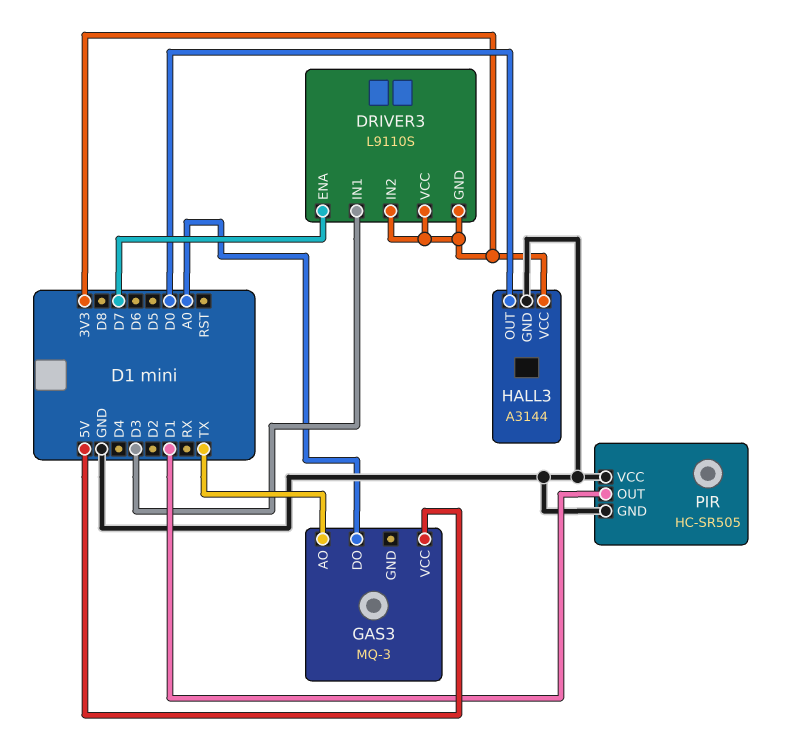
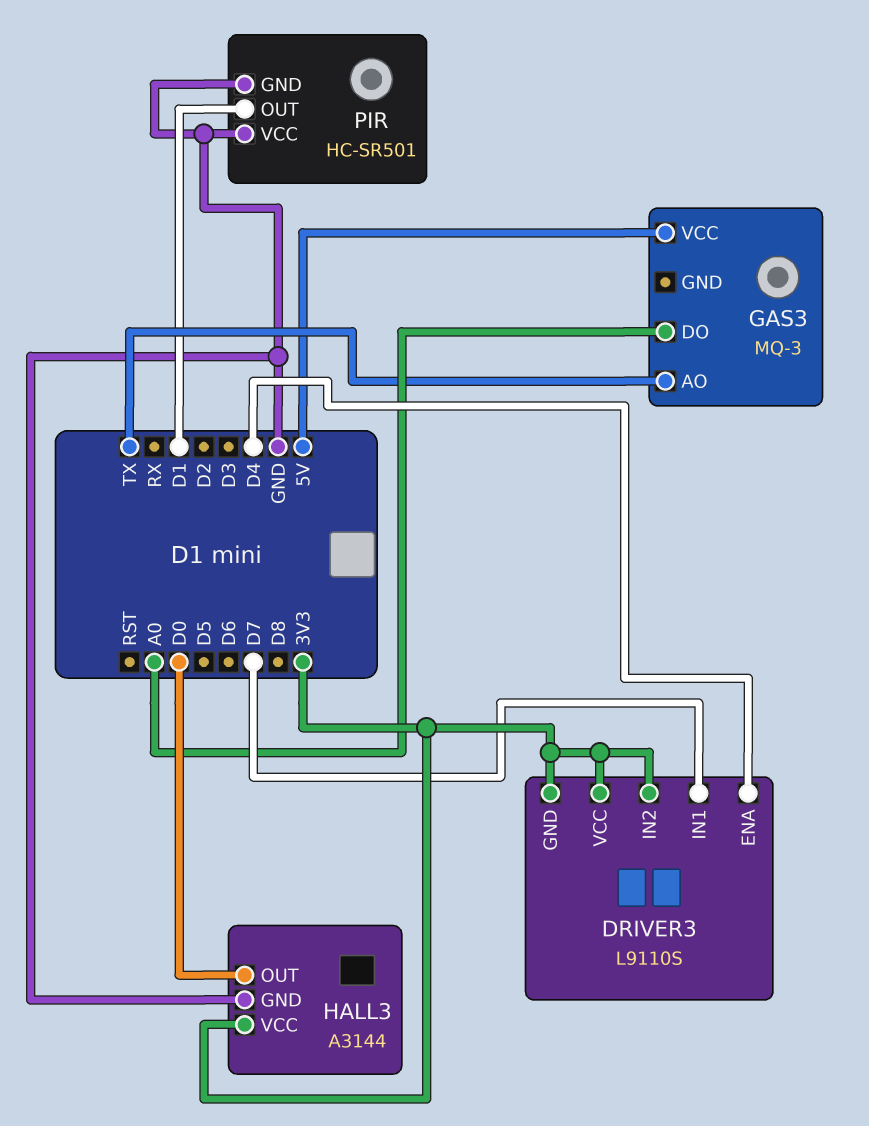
DRIVER3 pin ENA: D7 -> D4
DRIVER3 pin IN1: D3 -> D7
PIR: HC-SR505 -> HC-SR501

